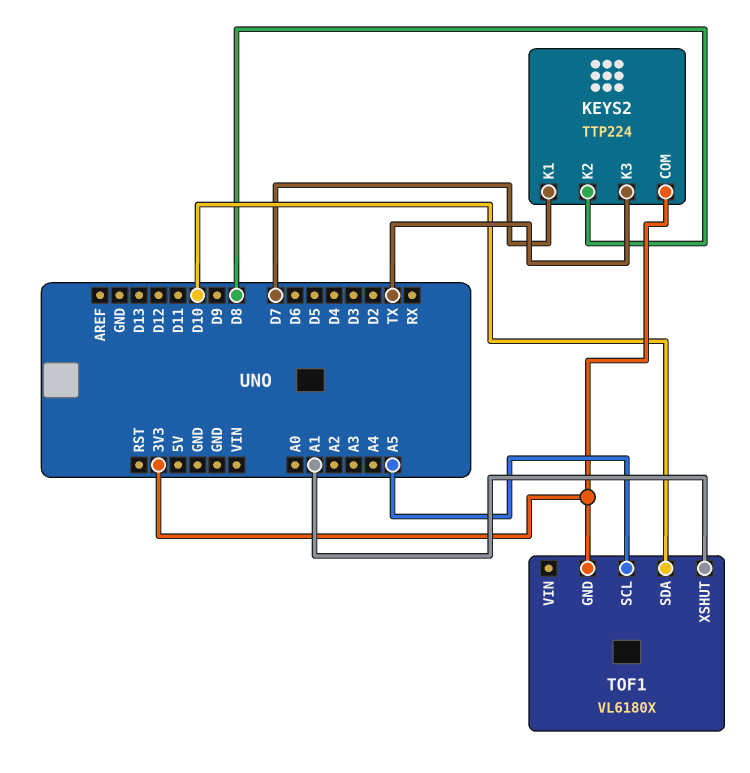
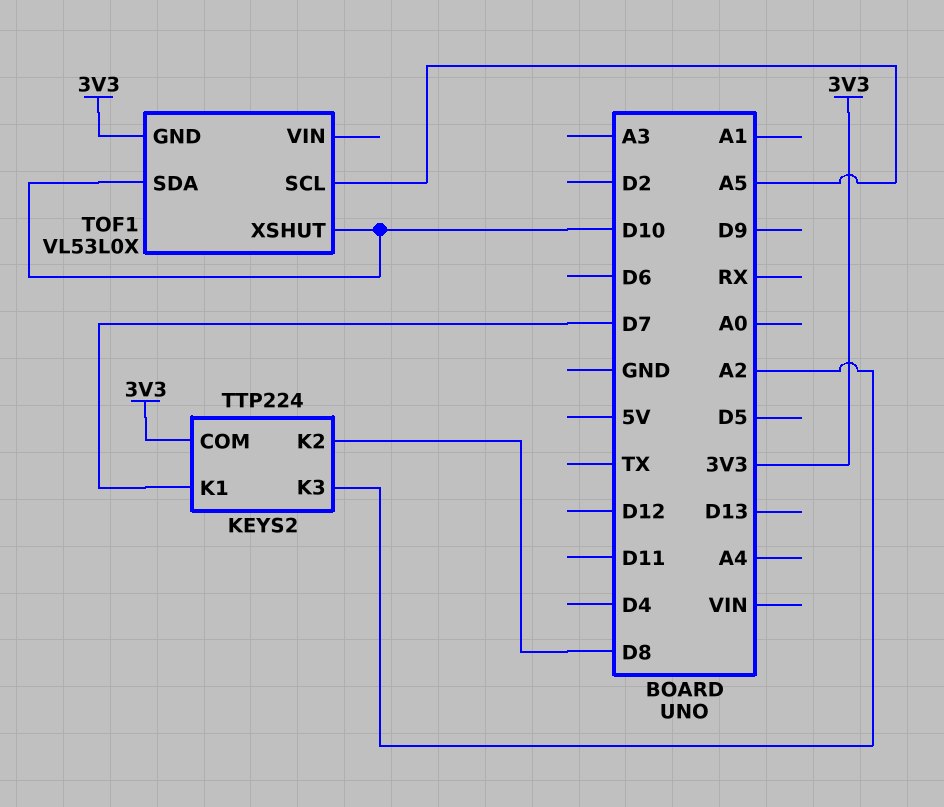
KEYS2 pin K3: TX -> A2
TOF1: VL6180X -> VL53L0X
TOF1 pin XSHUT: A1 -> D10

